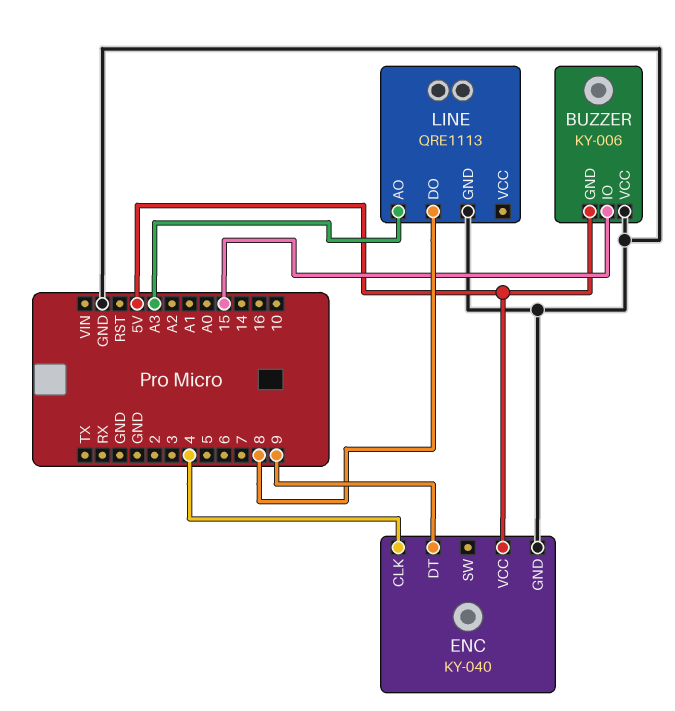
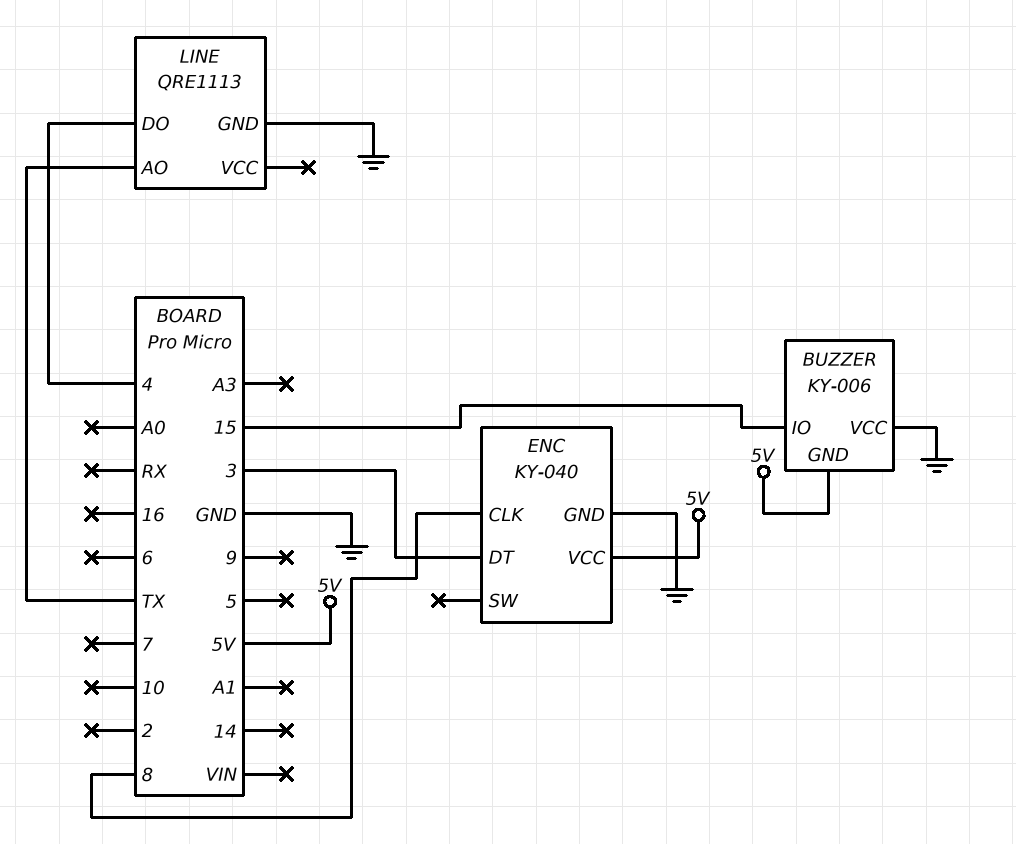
ENC pin CLK: 4 -> 8
ENC pin DT: 9 -> 3
LINE pin AO: A3 -> TX
LINE pin DO: 8 -> 4

